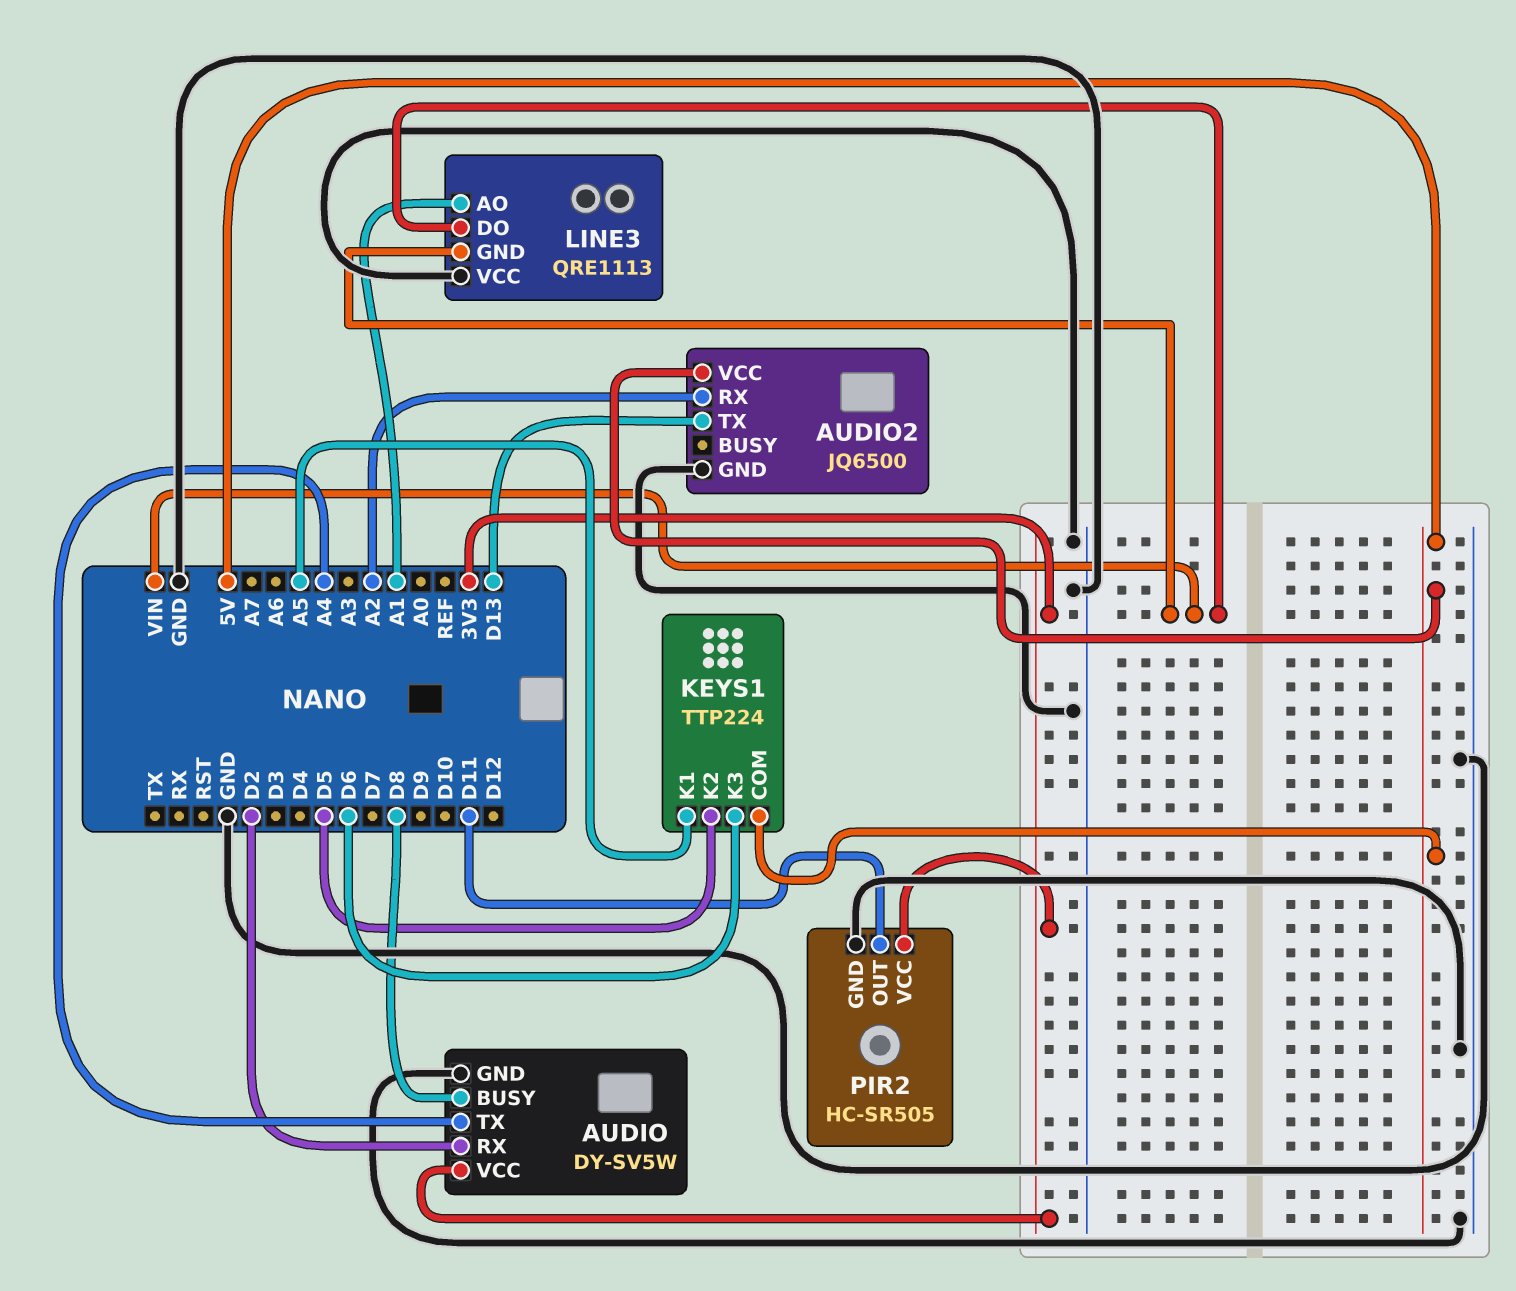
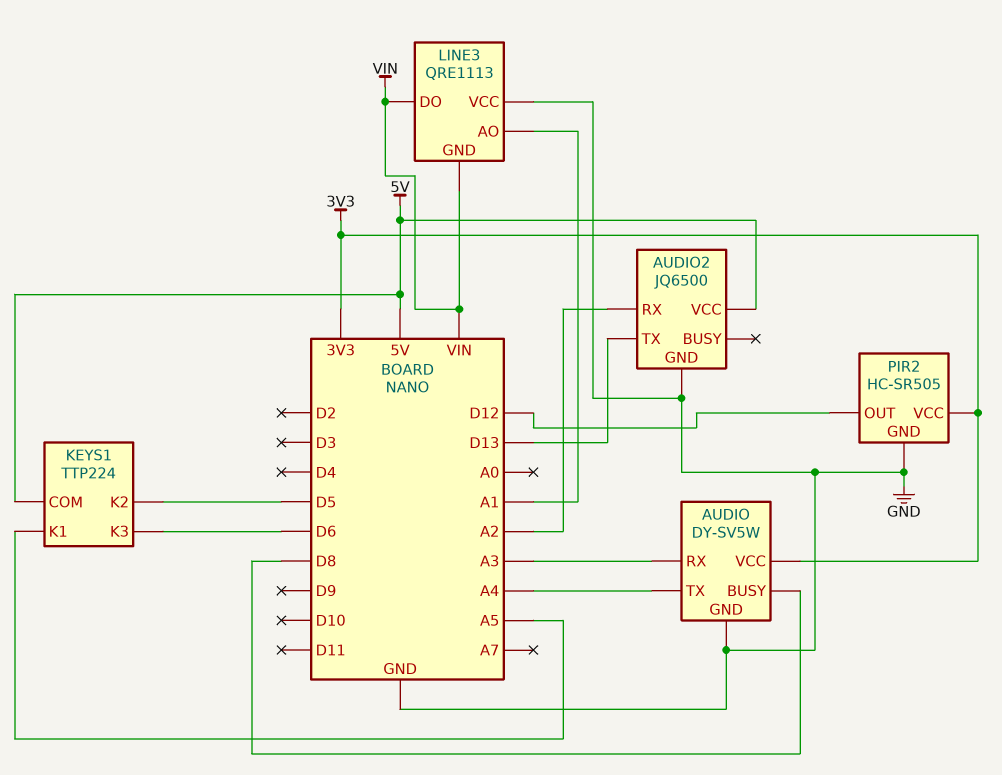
AUDIO pin RX: D2 -> A3
PIR2 pin OUT: D11 -> D12

